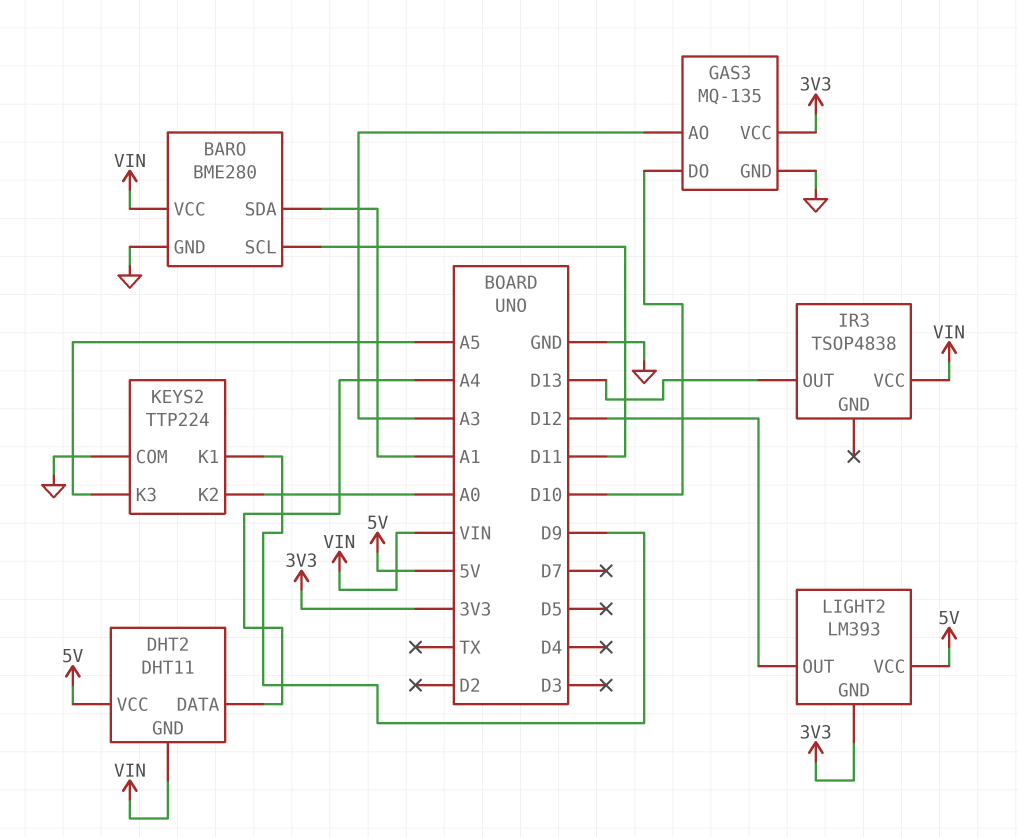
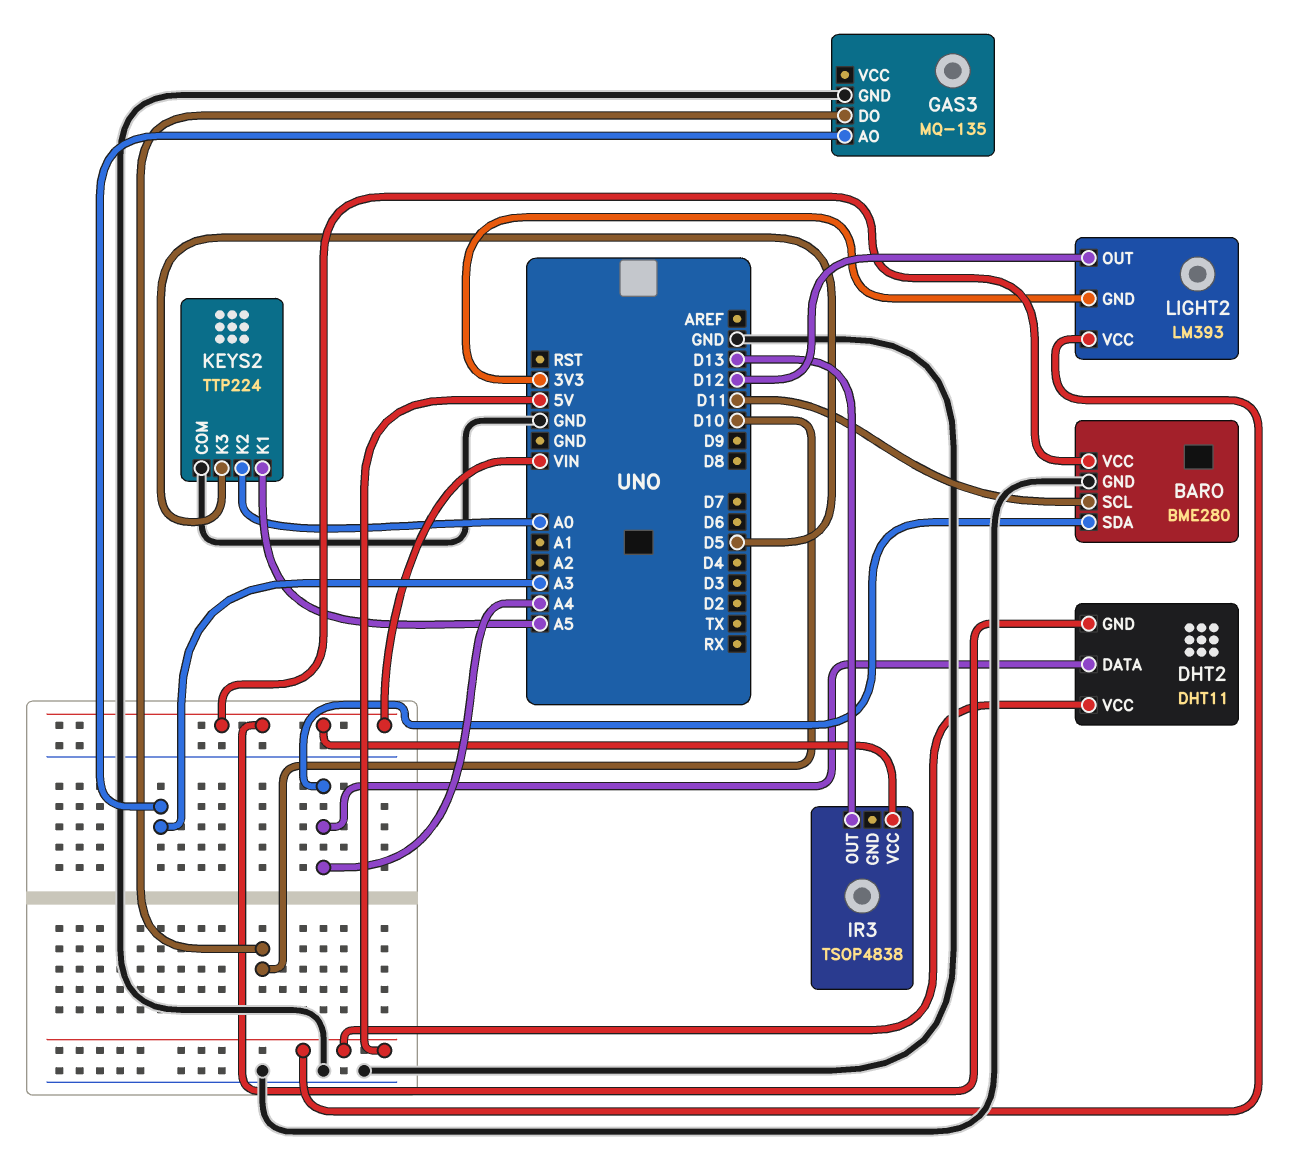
BARO pin SDA: A1 -> A4
GAS3 pin VCC: 3V3 -> none
KEYS2 pin K1: D9 -> A5
KEYS2 pin K3: A5 -> D5

